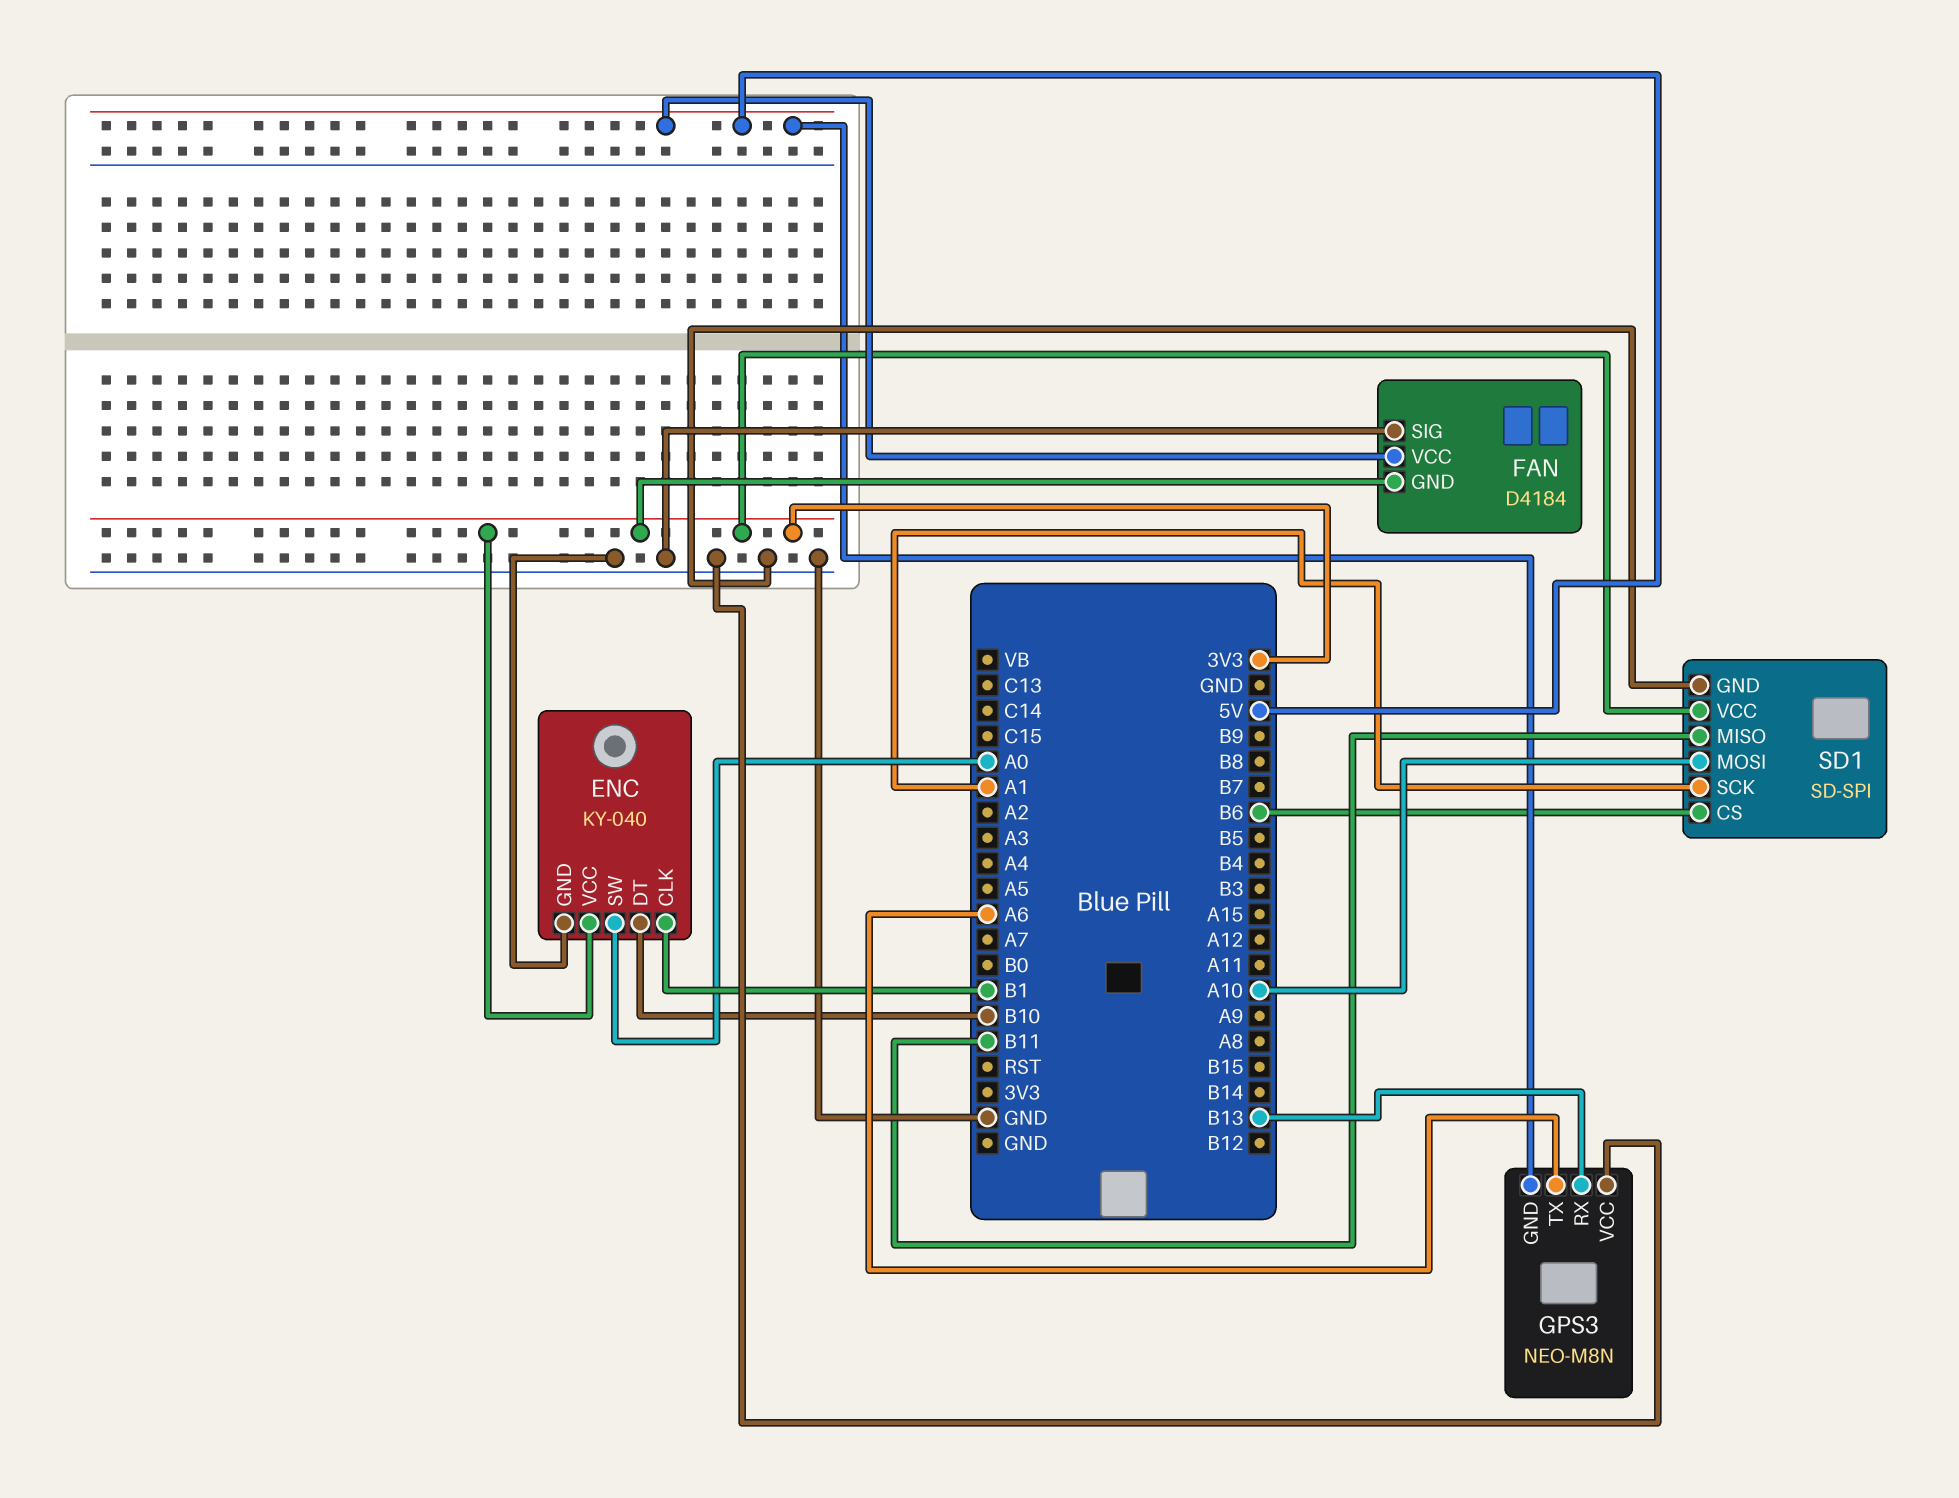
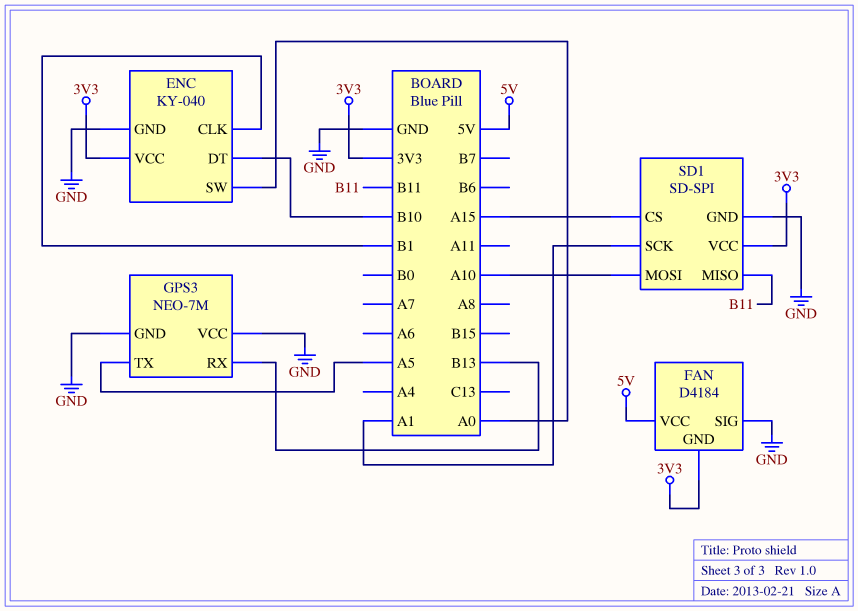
GPS3: NEO-M8N -> NEO-7M
GPS3 pin GND: 5V -> GND
GPS3 pin TX: A6 -> A5
SD1 pin CS: B6 -> A15

